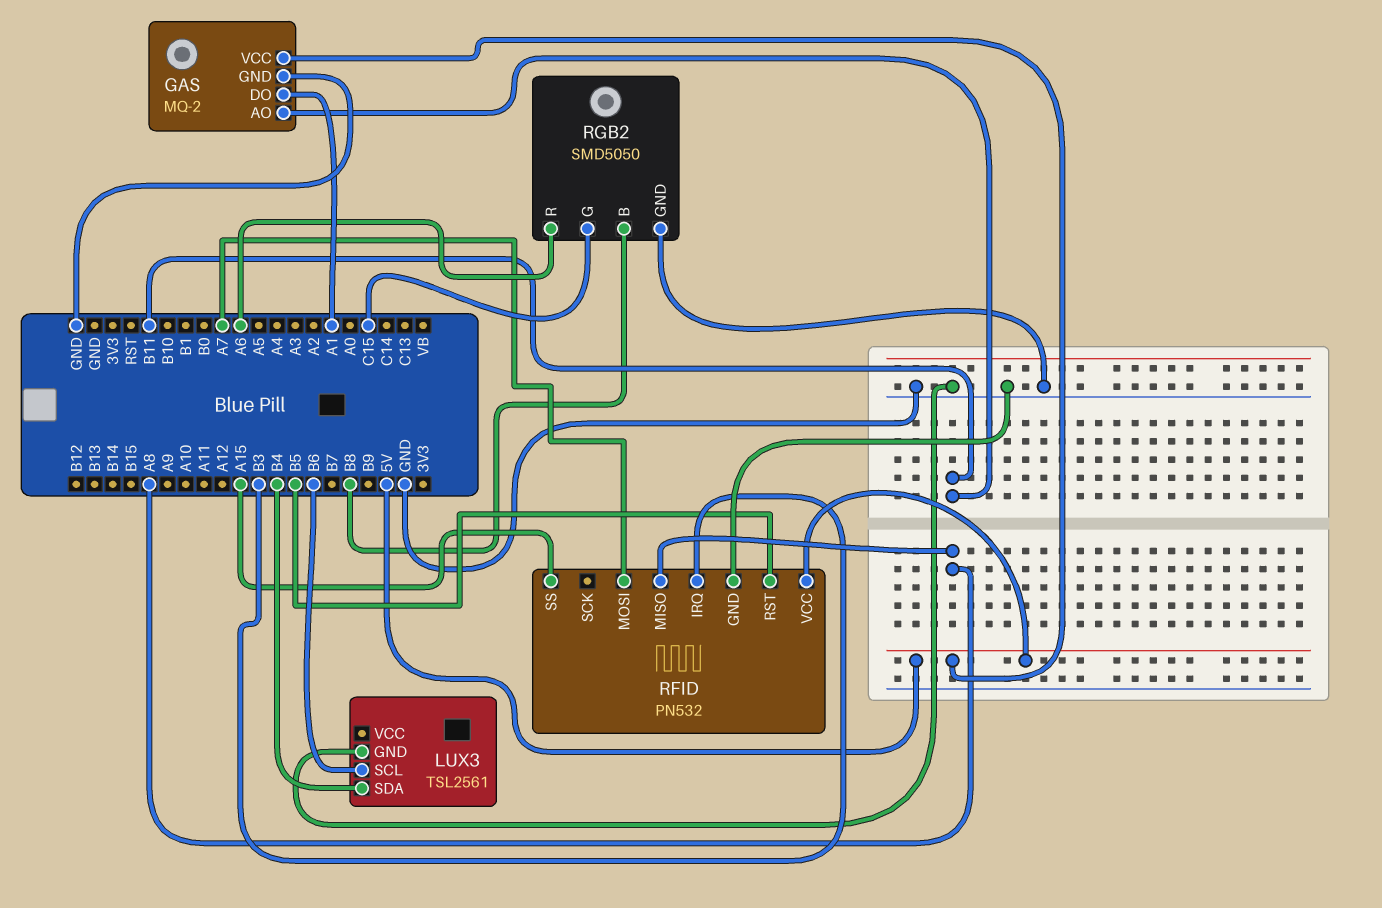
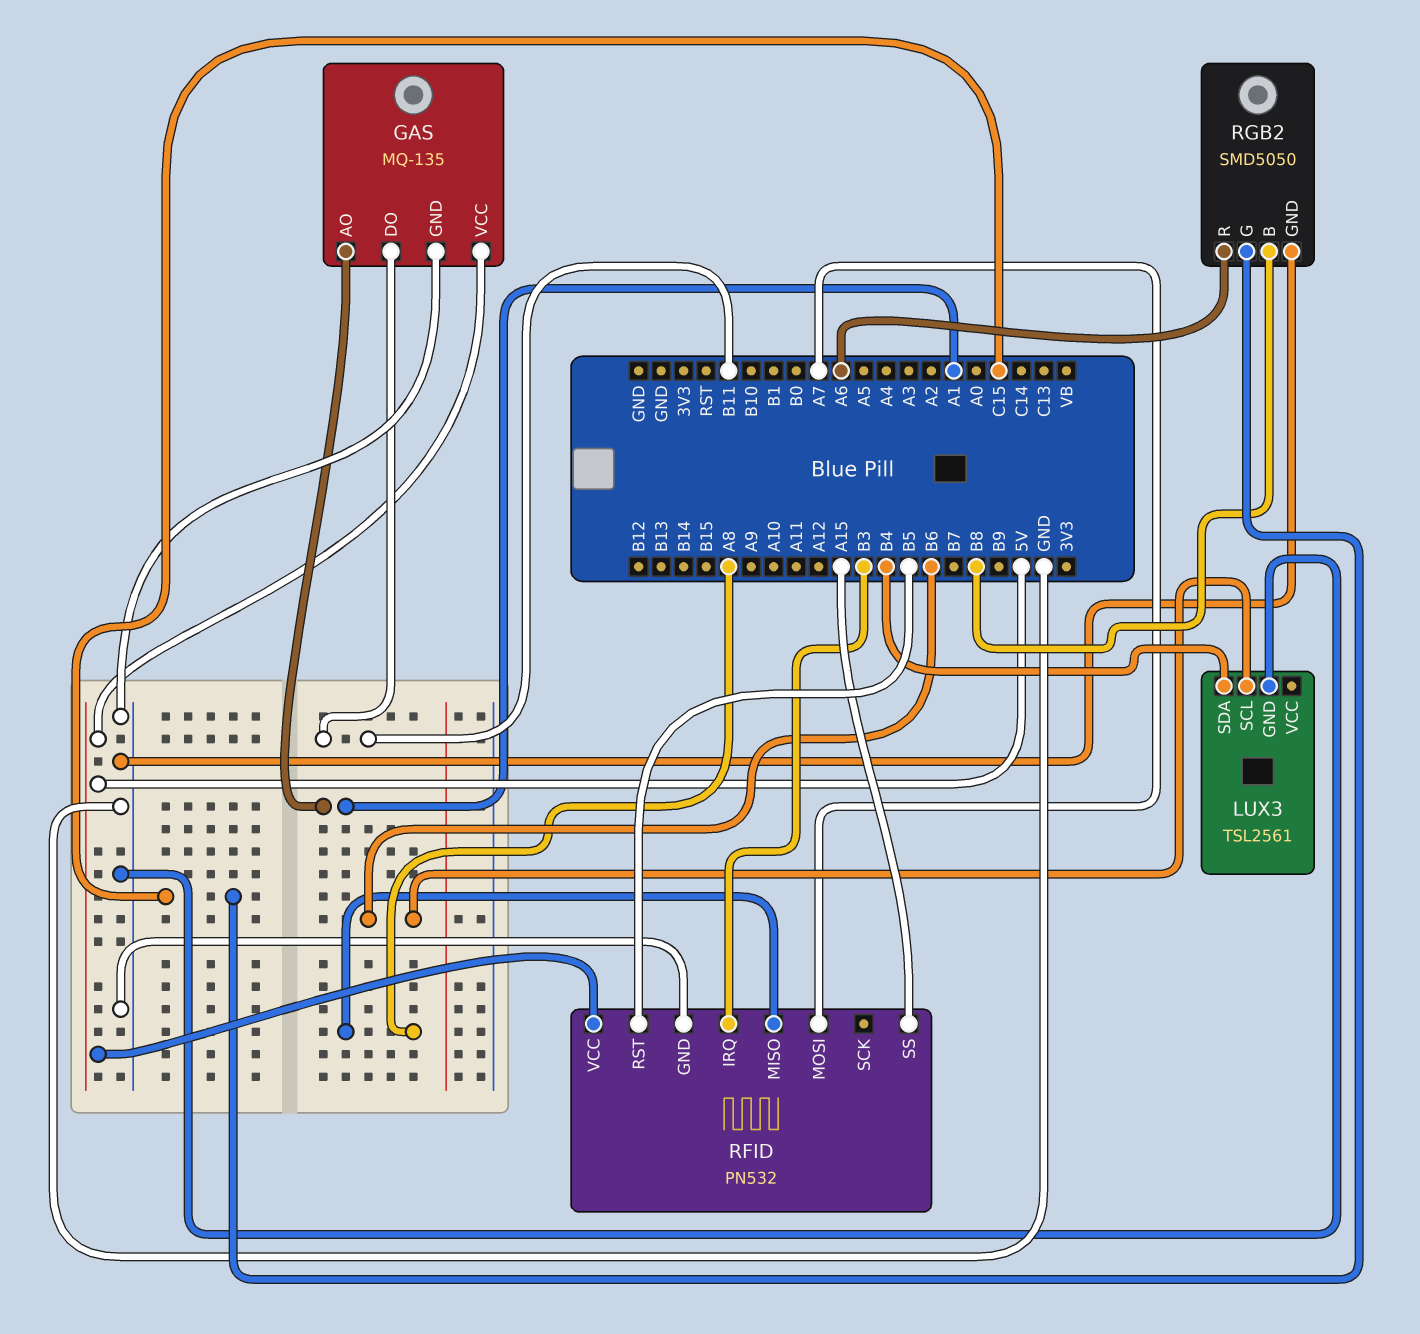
GAS: MQ-2 -> MQ-135
GAS pin AO: B11 -> A1
GAS pin DO: A1 -> B11

